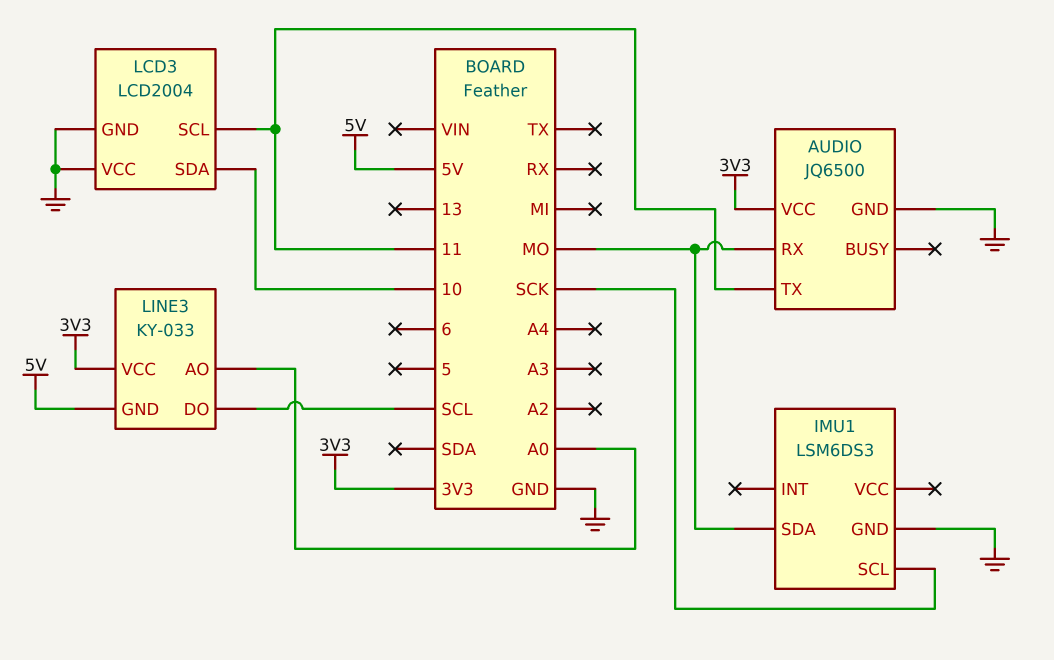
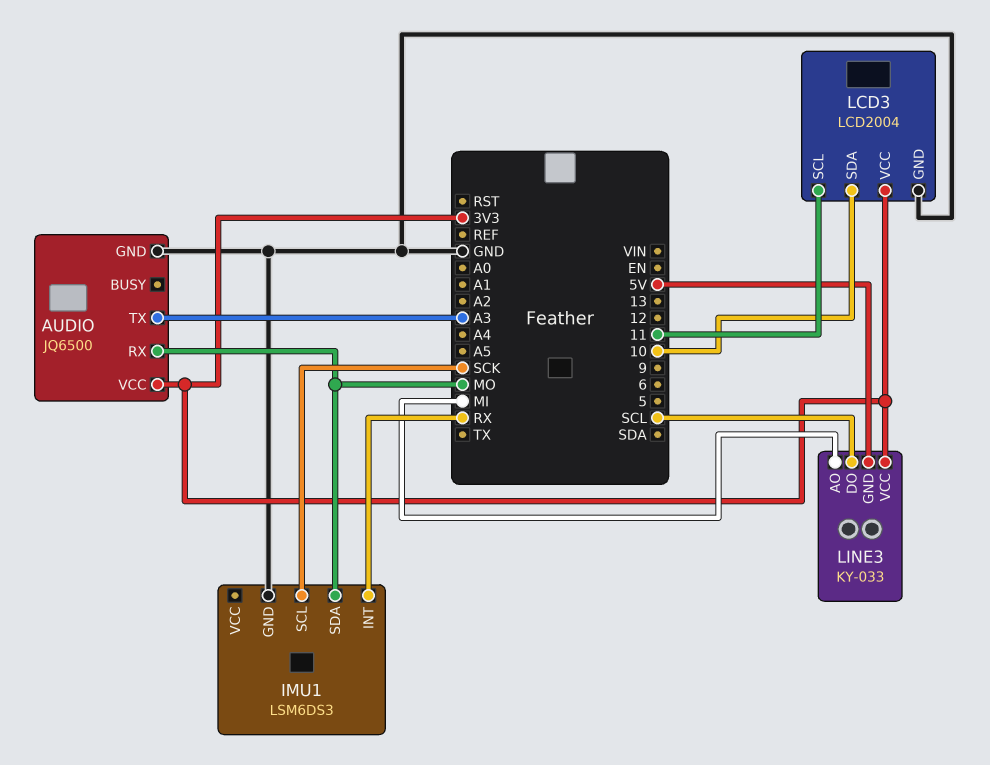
AUDIO pin TX: 11 -> A3
IMU1 pin INT: none -> RX
LCD3 pin VCC: GND -> 3V3
LINE3 pin AO: A0 -> MI

